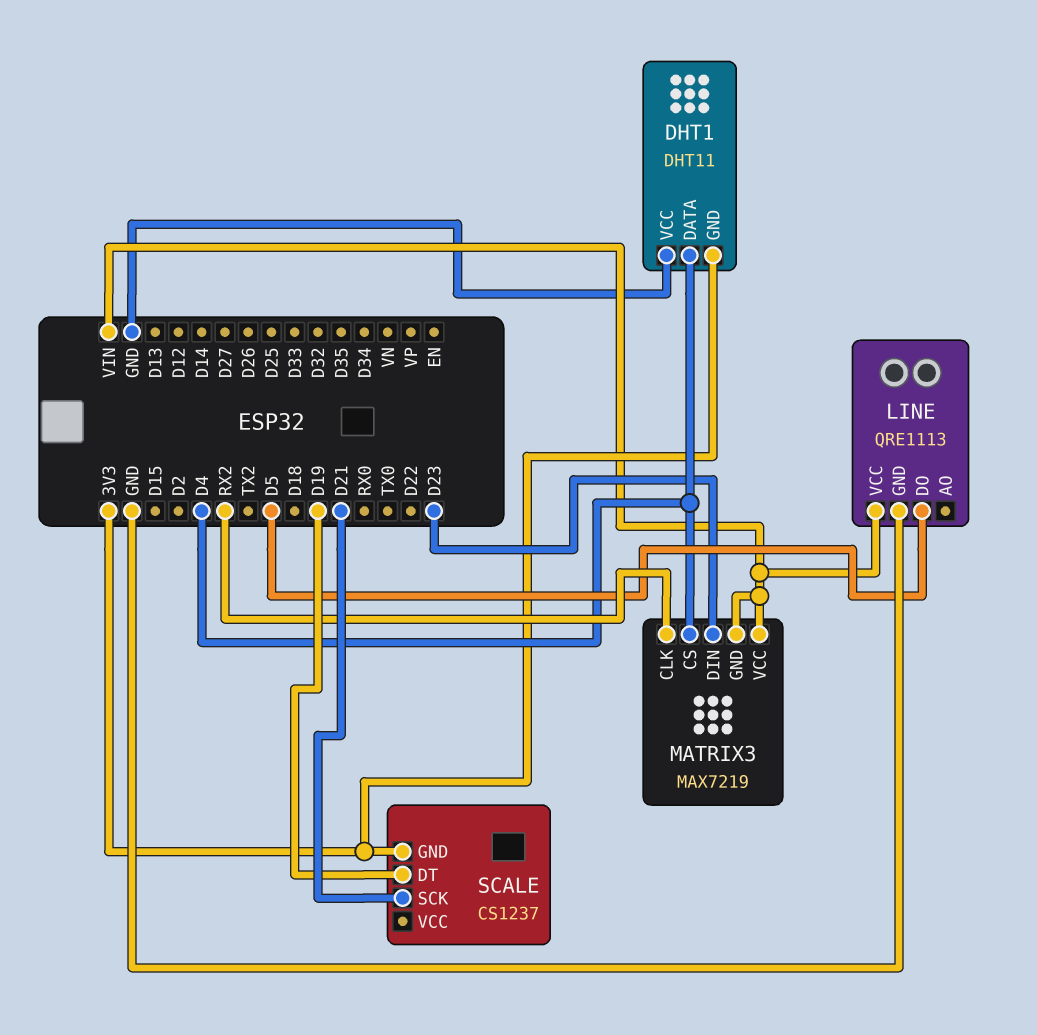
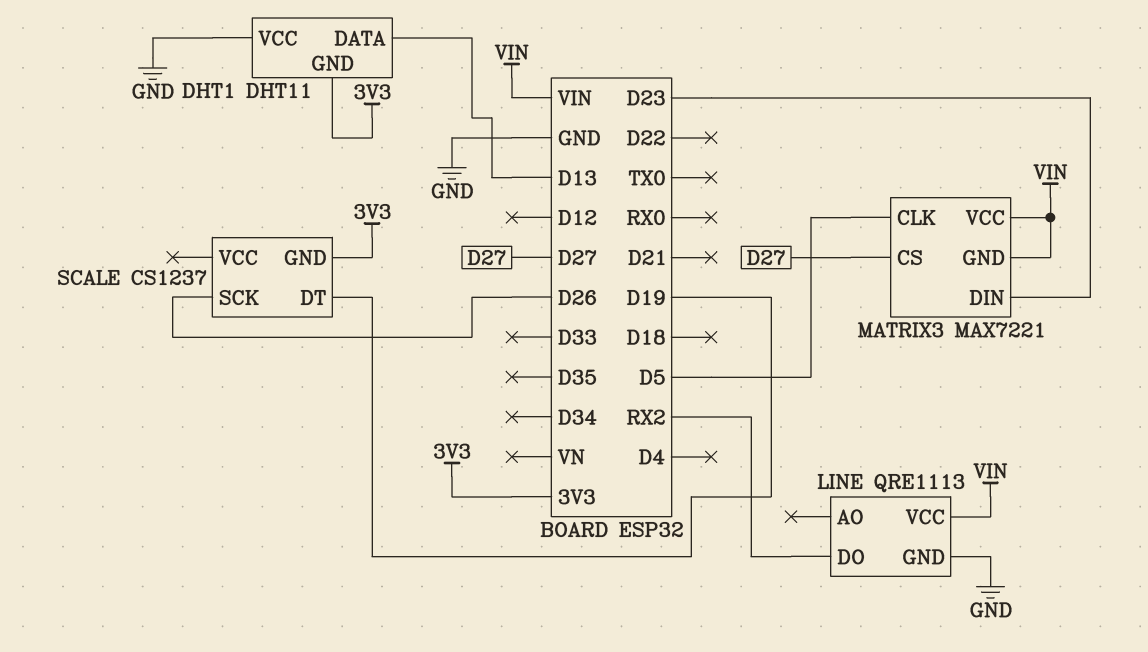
DHT1 pin DATA: D4 -> D13
LINE pin DO: D5 -> RX2
MATRIX3: MAX7219 -> MAX7221
MATRIX3 pin CLK: RX2 -> D5
MATRIX3 pin CS: D4 -> D27
SCALE pin SCK: D21 -> D26

